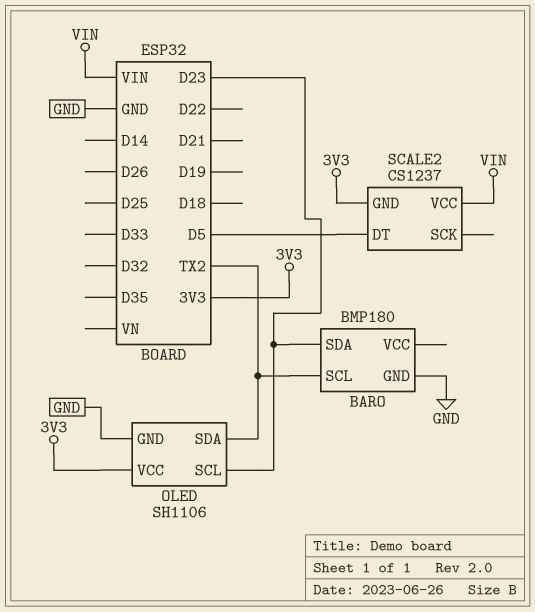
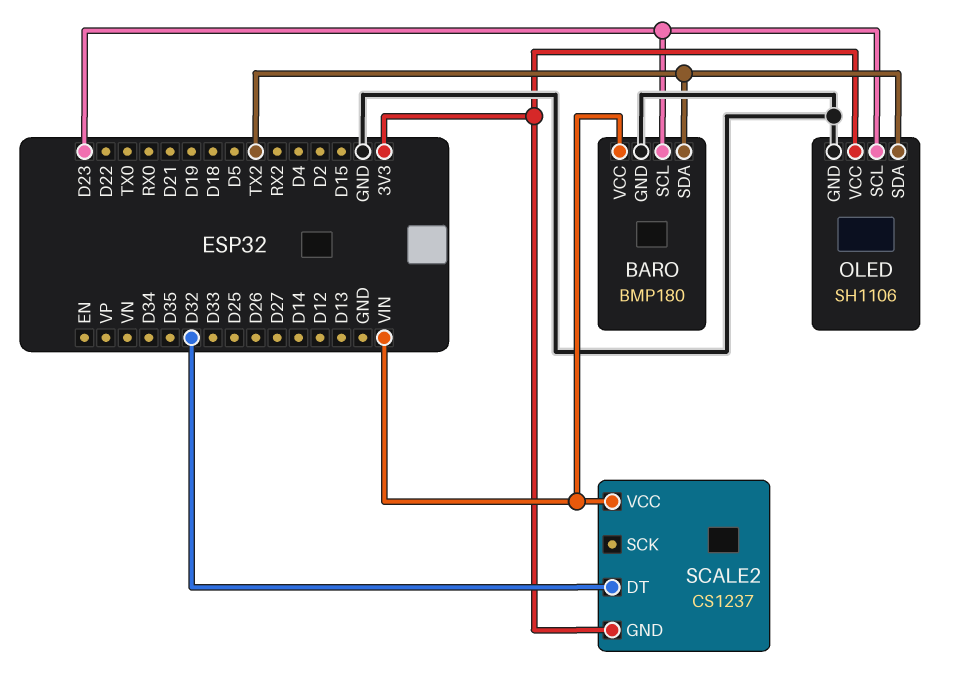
BARO pin SCL: TX2 -> D23
BARO pin SDA: D23 -> TX2
BARO pin VCC: none -> VIN
SCALE2 pin DT: D5 -> D32

